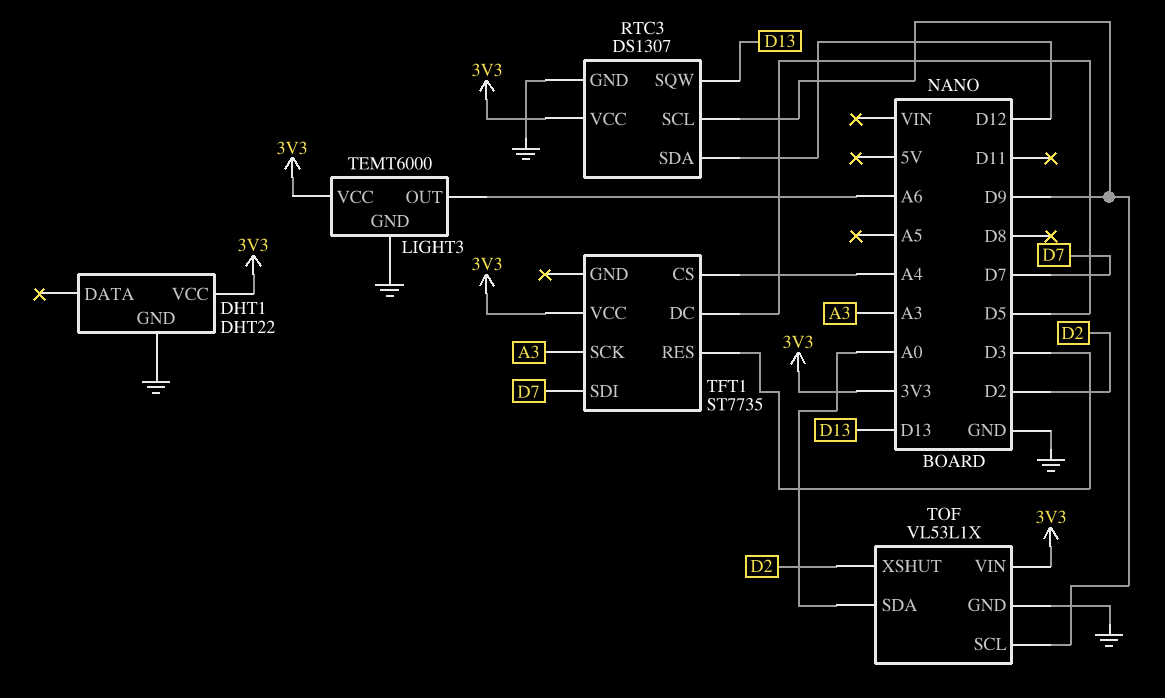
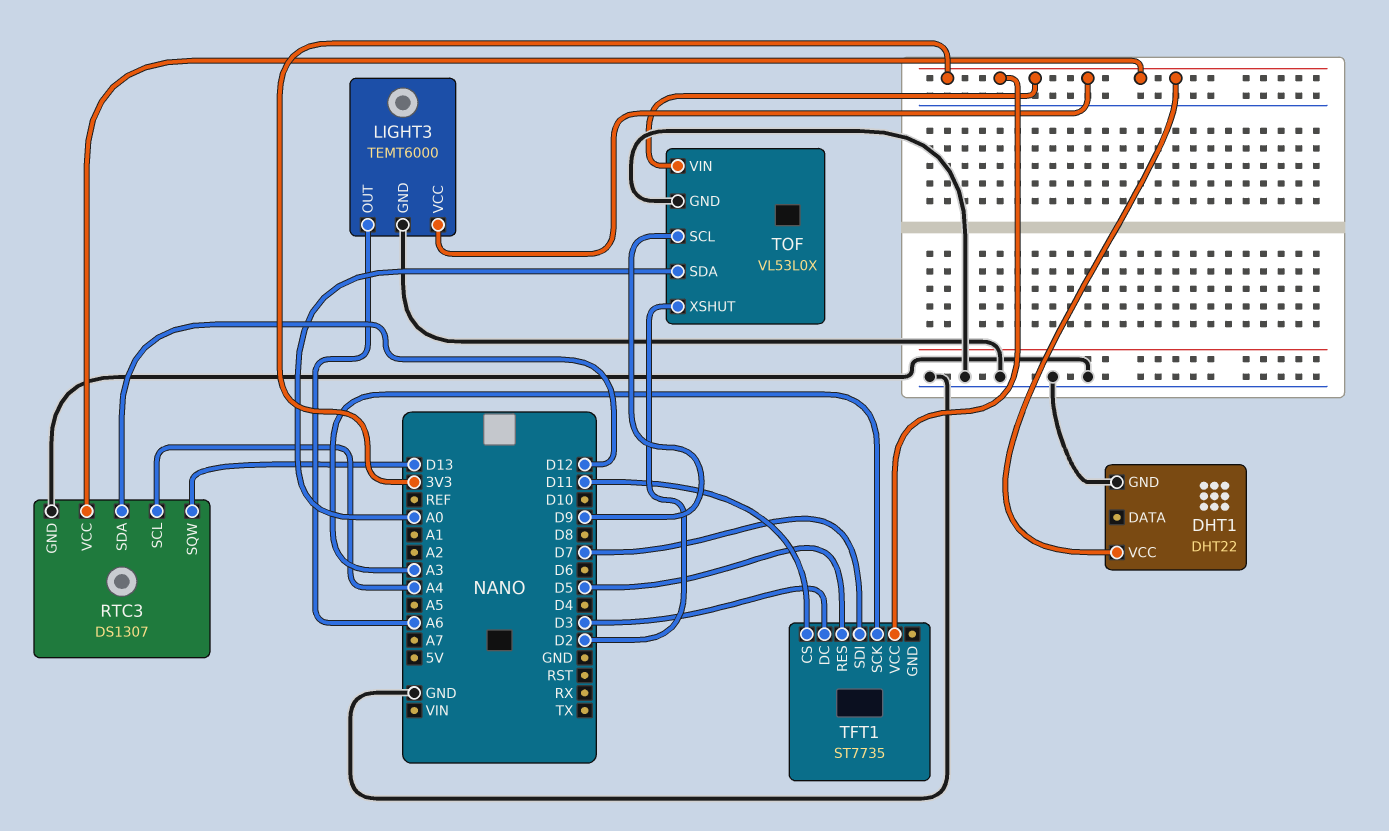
RTC3 pin SCL: D9 -> A4
TFT1 pin CS: A4 -> D11
TFT1 pin DC: D5 -> D3
TFT1 pin RES: D3 -> D5
TOF: VL53L1X -> VL53L0X

